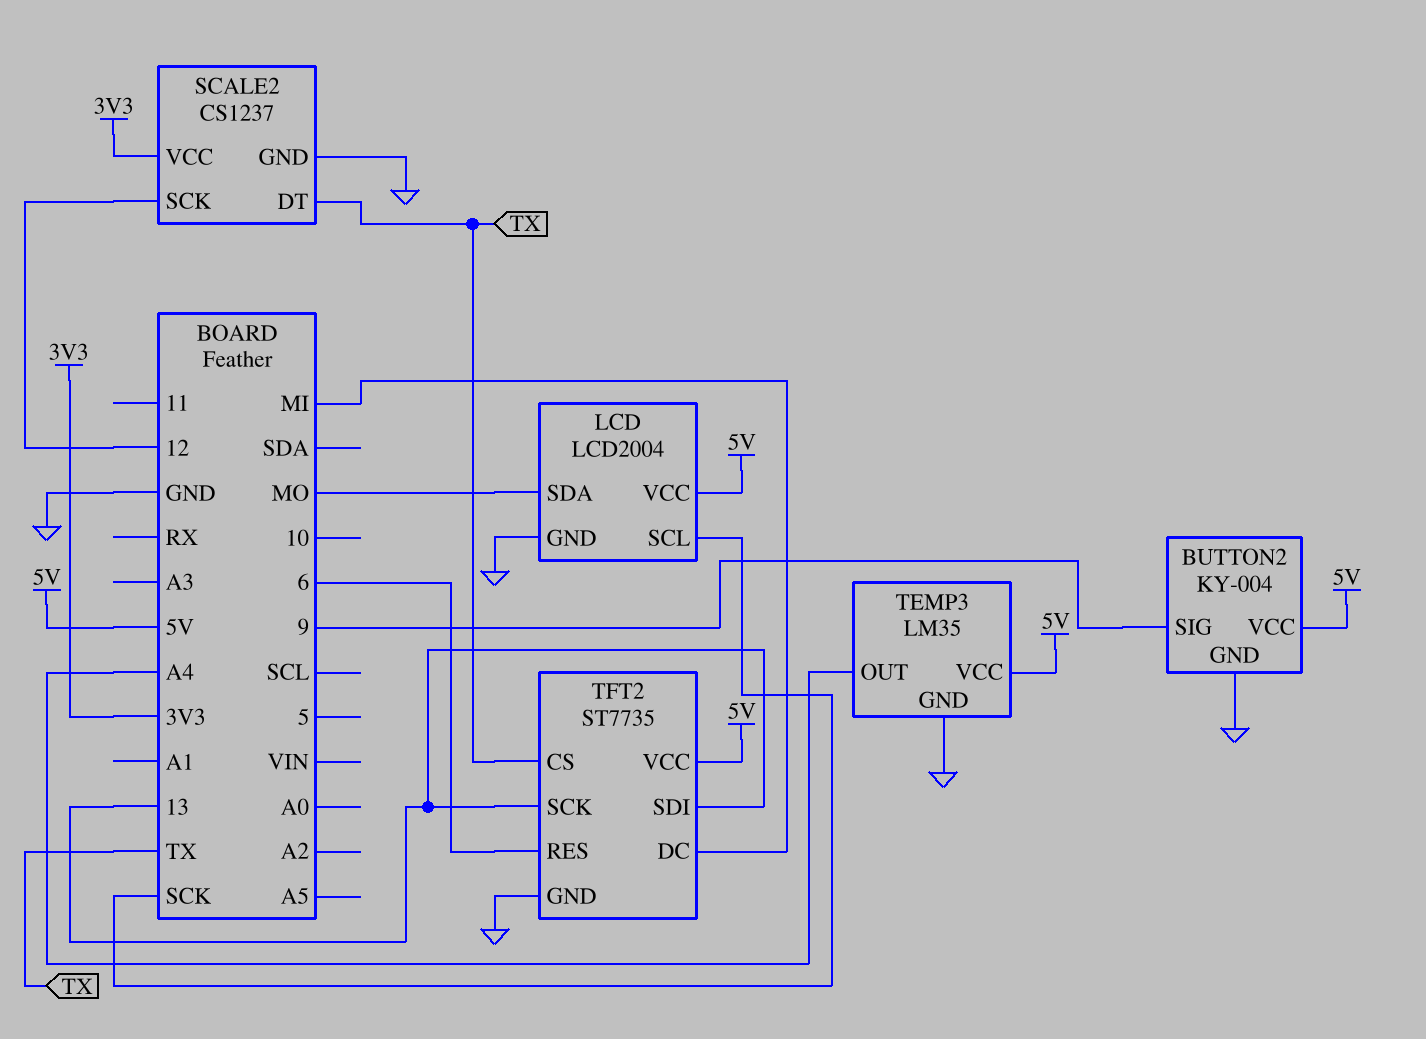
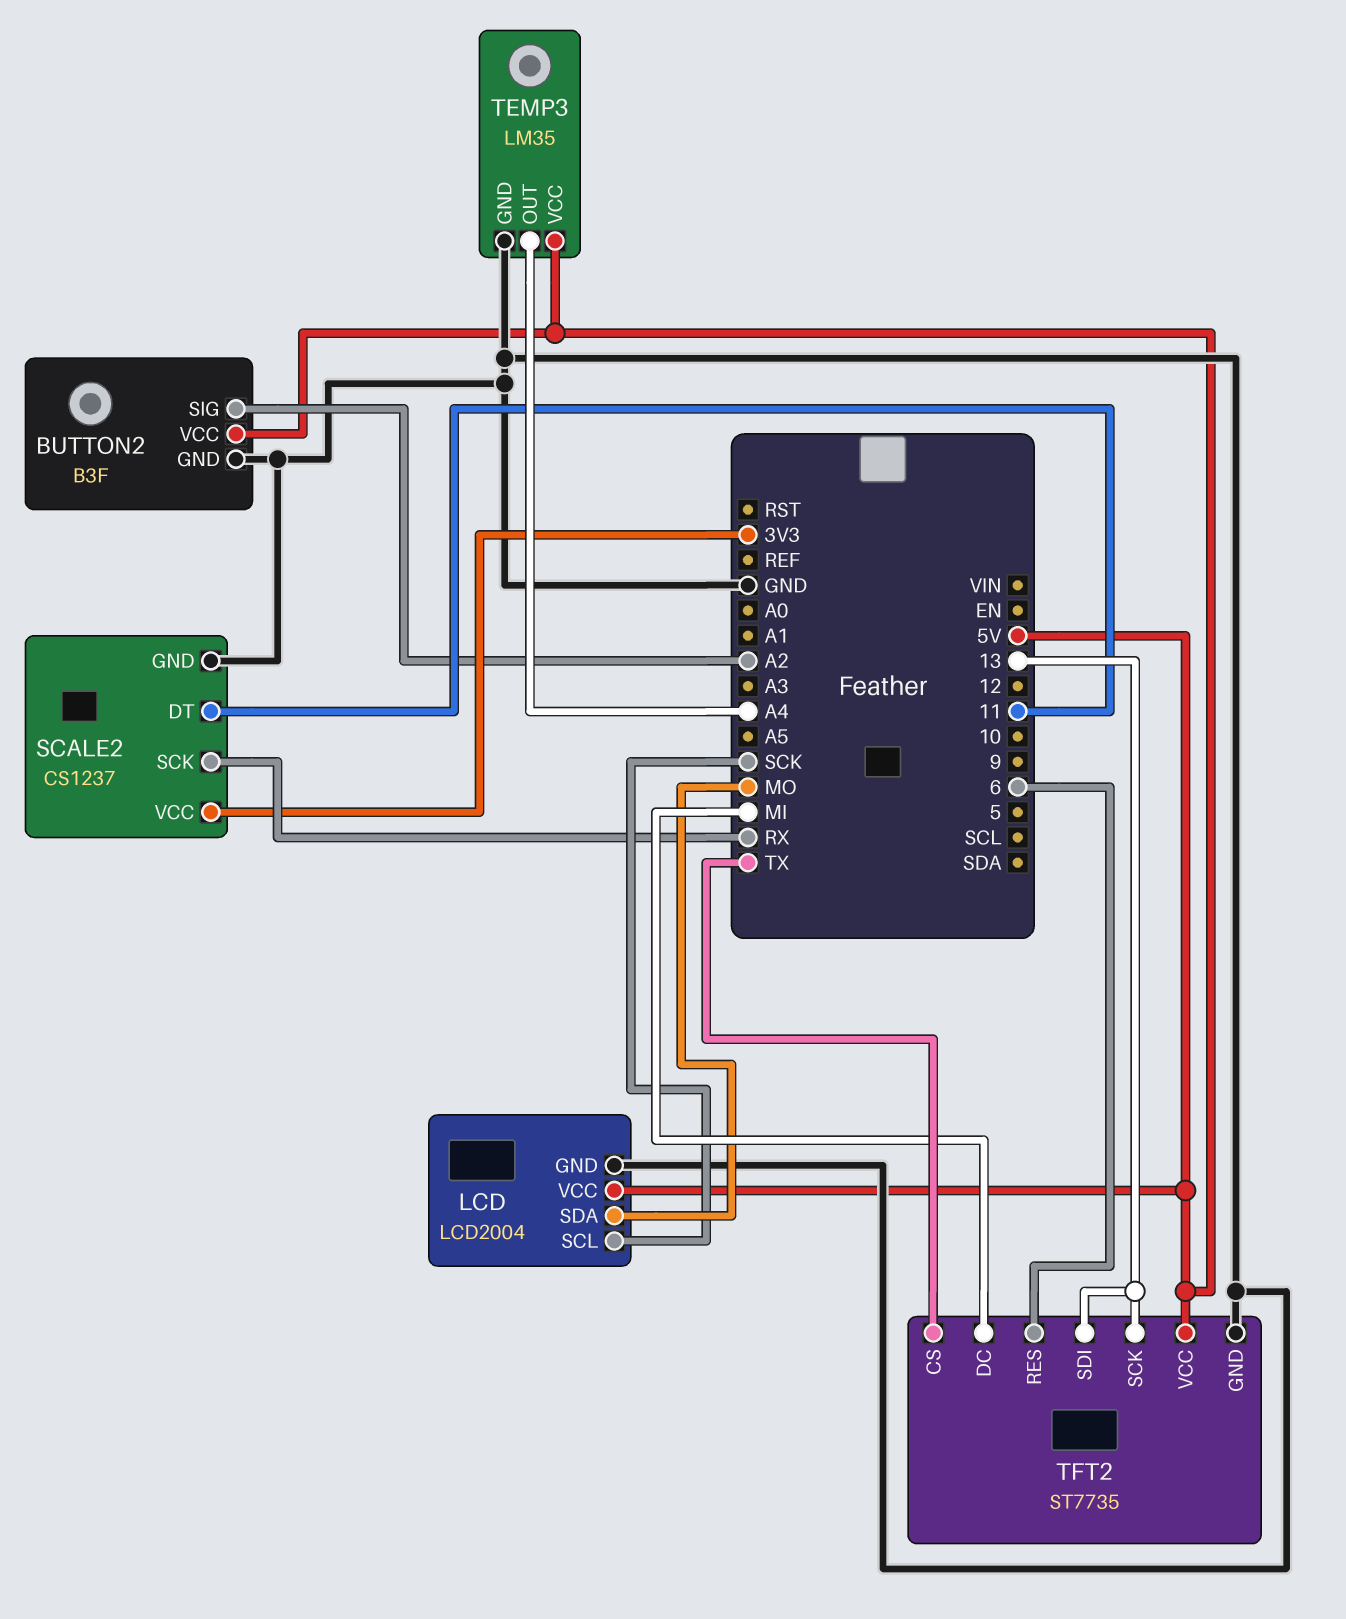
BUTTON2: KY-004 -> B3F
BUTTON2 pin SIG: 9 -> A2
SCALE2 pin DT: TX -> 11
SCALE2 pin SCK: 12 -> RX

